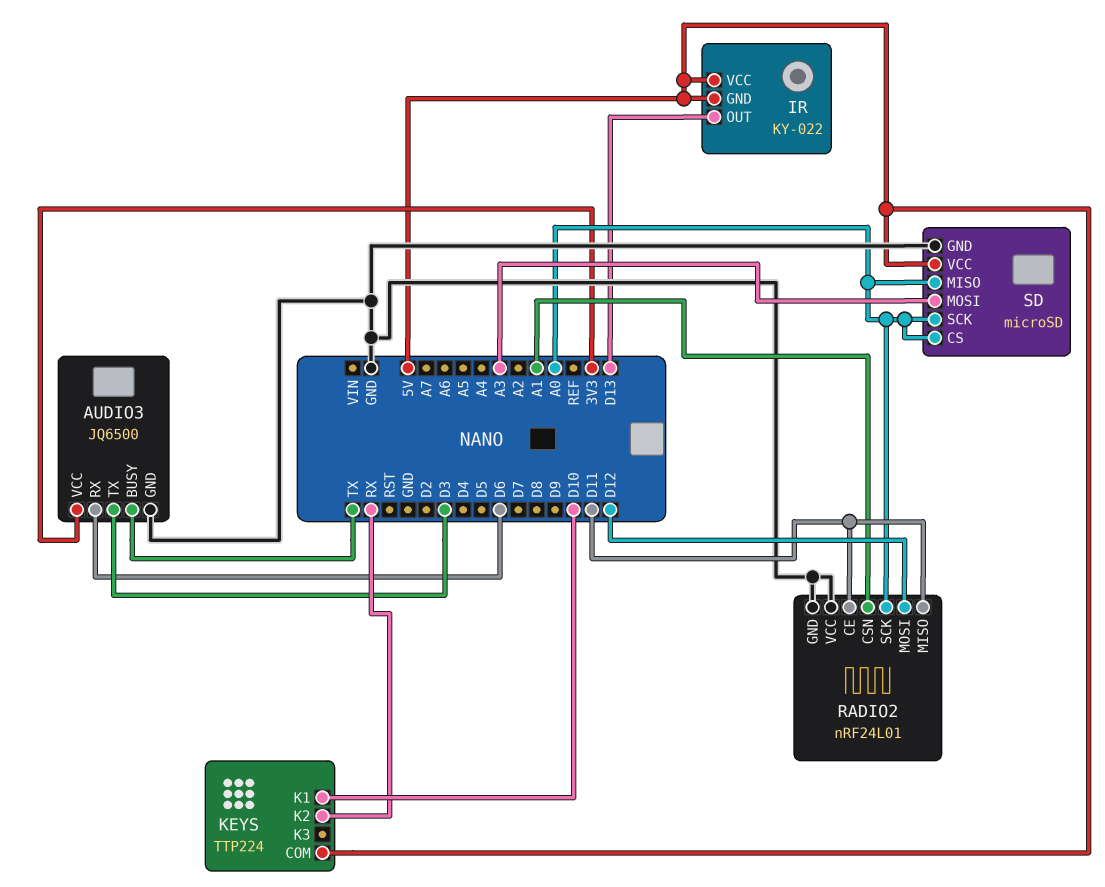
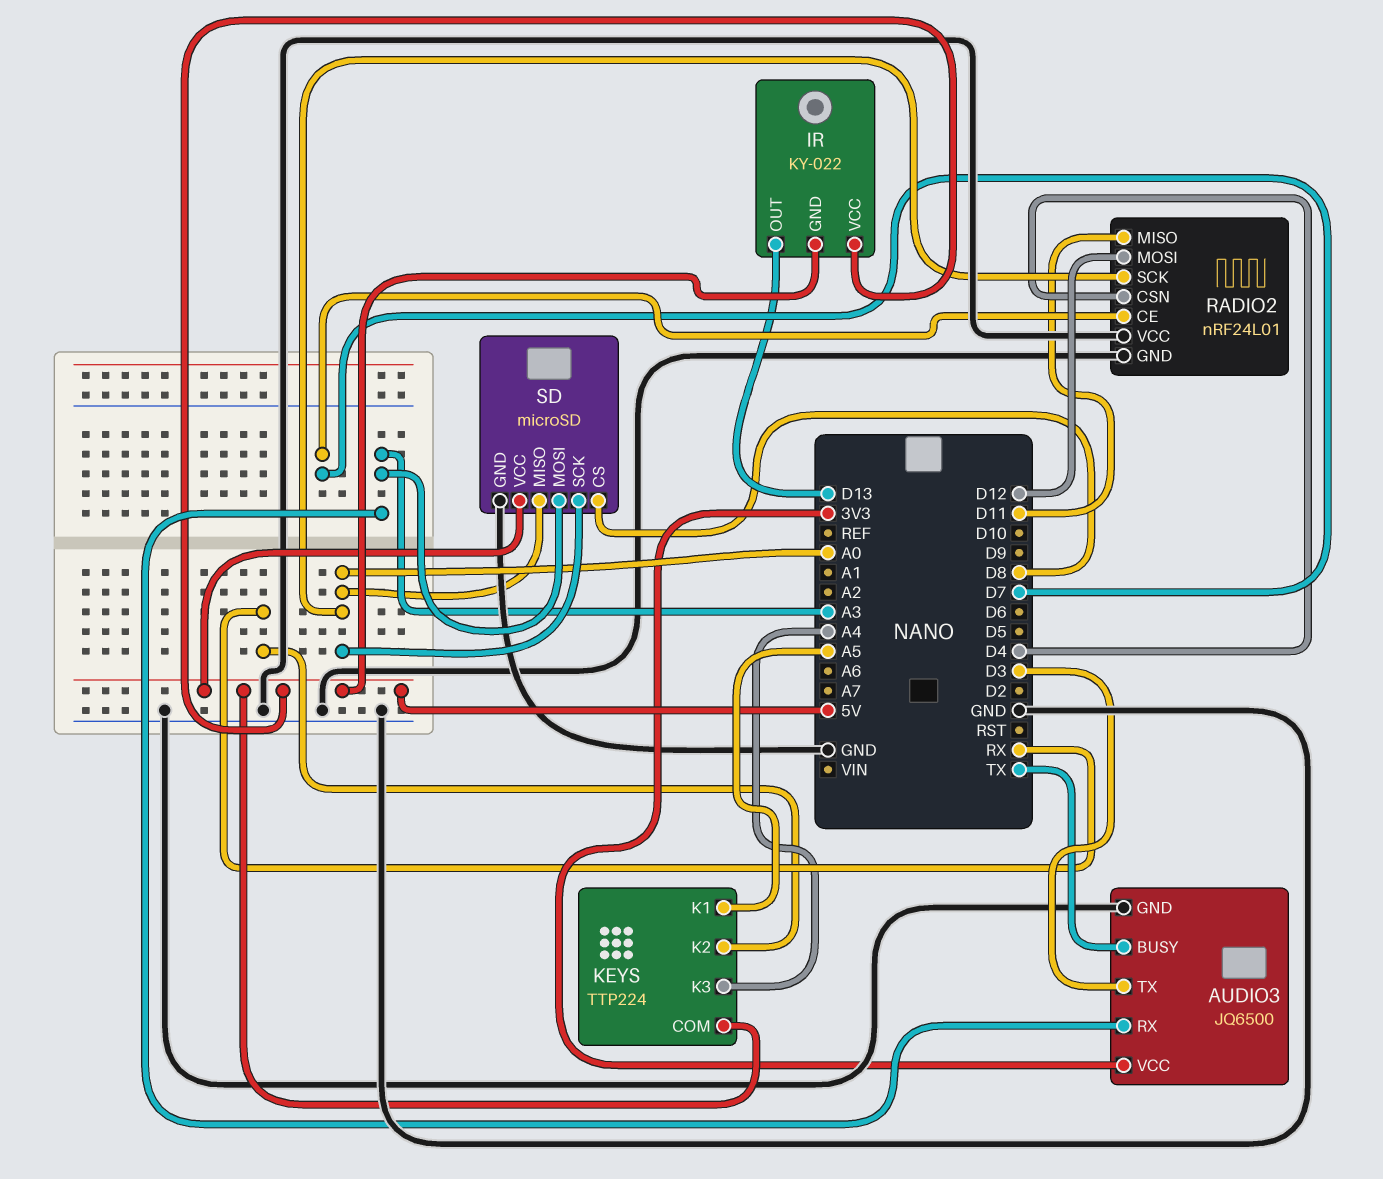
AUDIO3 pin RX: D6 -> A3
KEYS pin K1: D10 -> A5
KEYS pin K3: none -> A4
RADIO2 pin CE: D11 -> D7
RADIO2 pin CSN: A1 -> D4
SD pin CS: A0 -> D8

